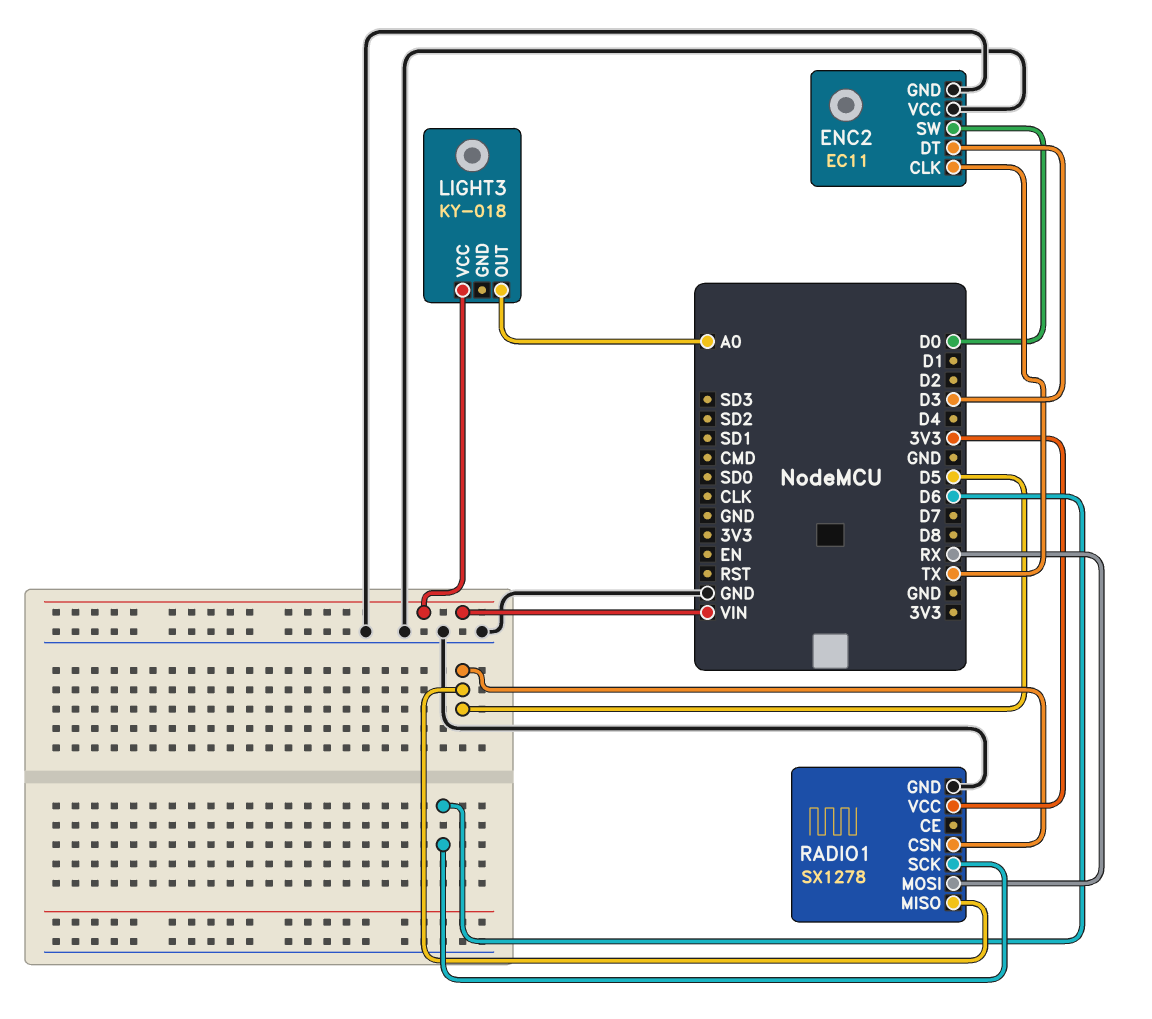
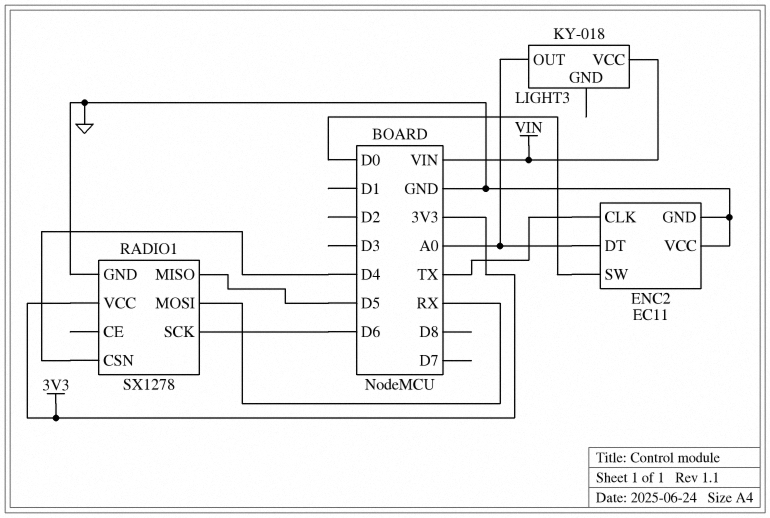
ENC2 pin DT: D3 -> A0
RADIO1 pin CSN: D5 -> D4

